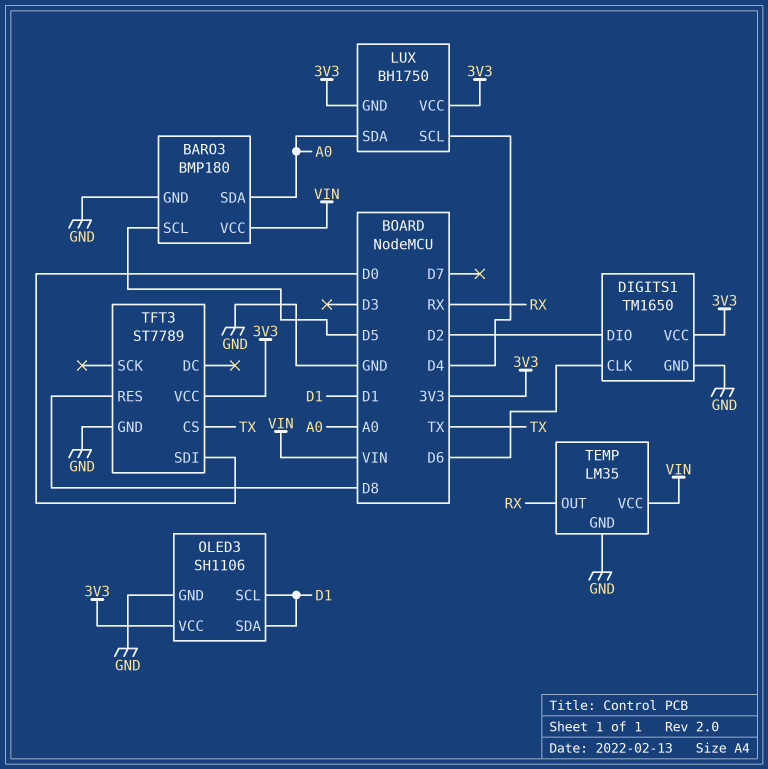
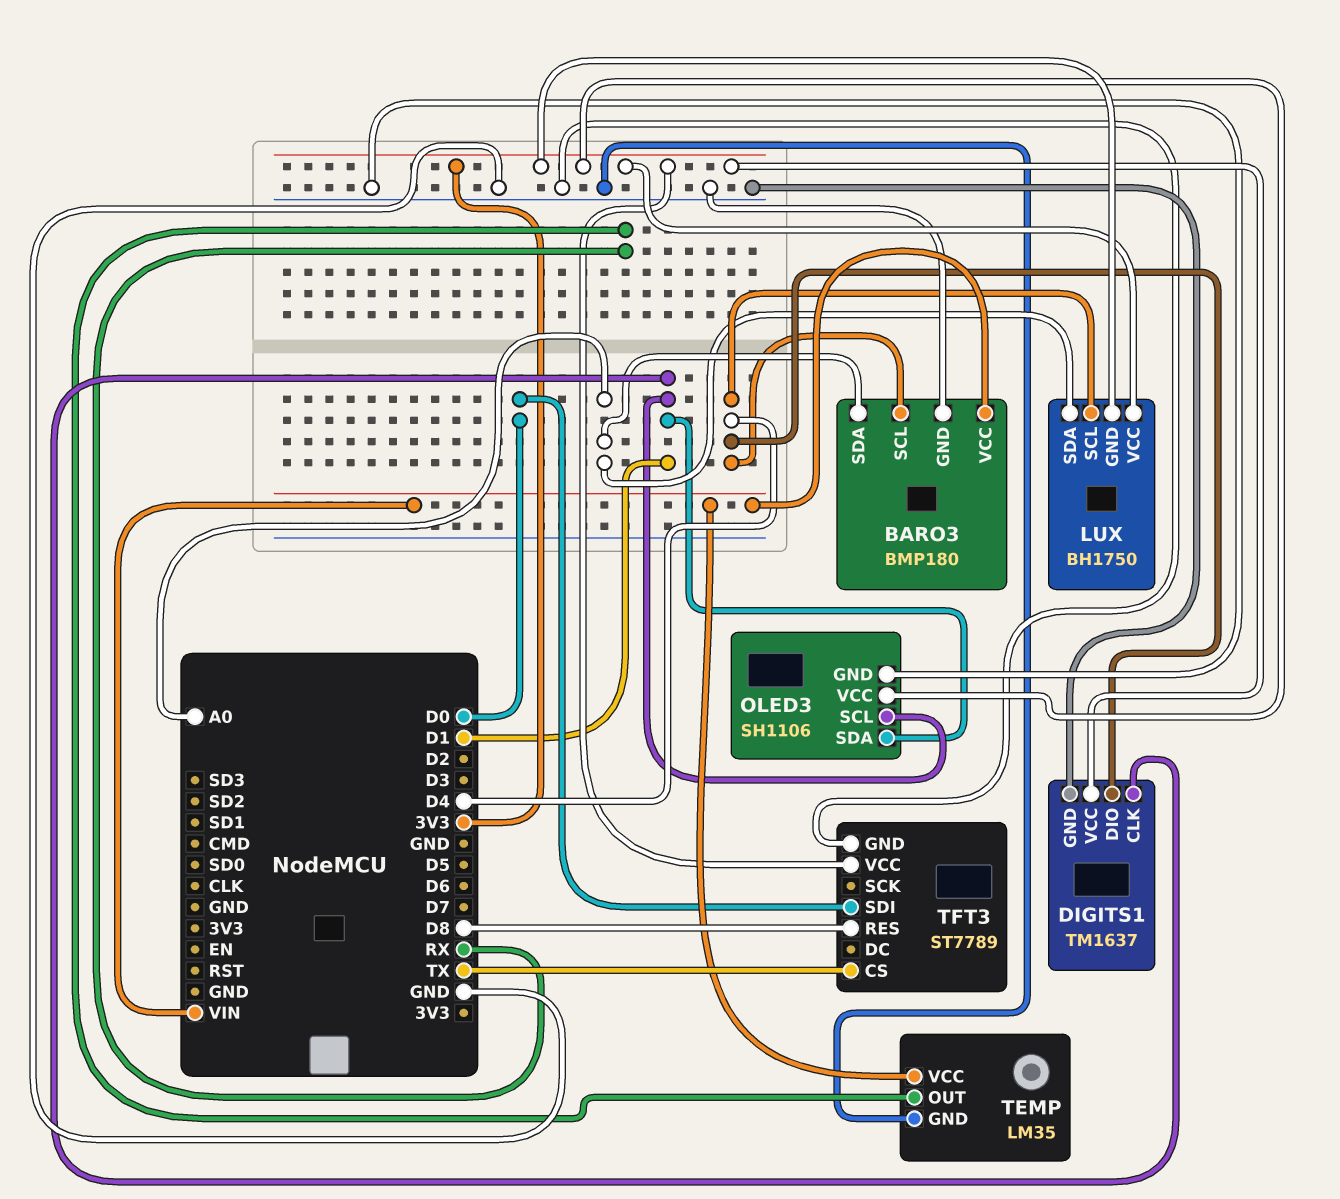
BARO3 pin SCL: D5 -> D4
DIGITS1: TM1650 -> TM1637
DIGITS1 pin CLK: D6 -> D1
DIGITS1 pin DIO: D2 -> D4

